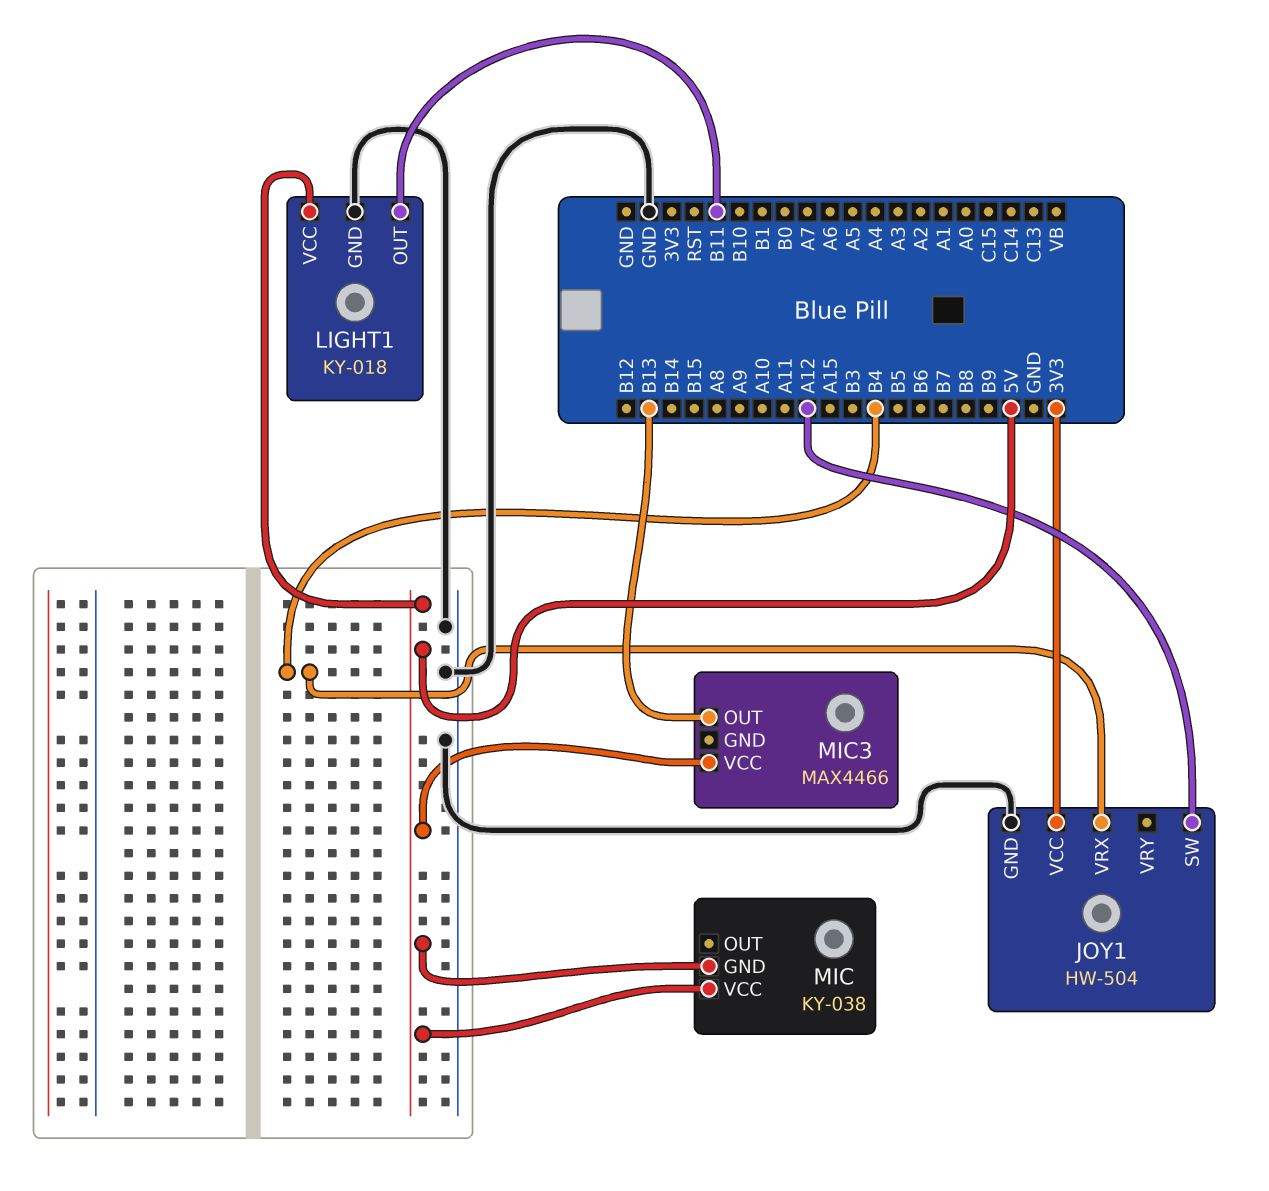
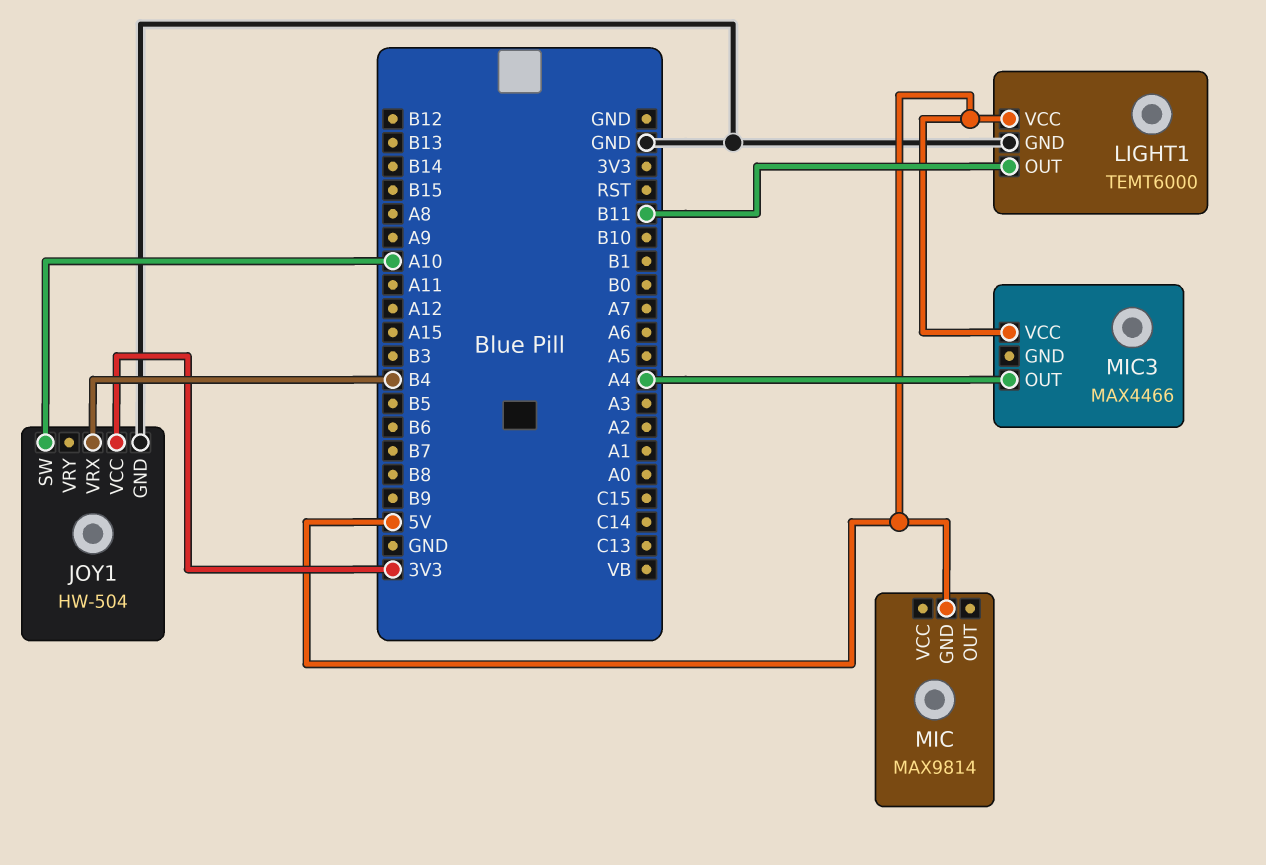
JOY1 pin SW: A12 -> A10
LIGHT1: KY-018 -> TEMT6000
MIC: KY-038 -> MAX9814
MIC pin VCC: 5V -> none
MIC3 pin OUT: B13 -> A4

